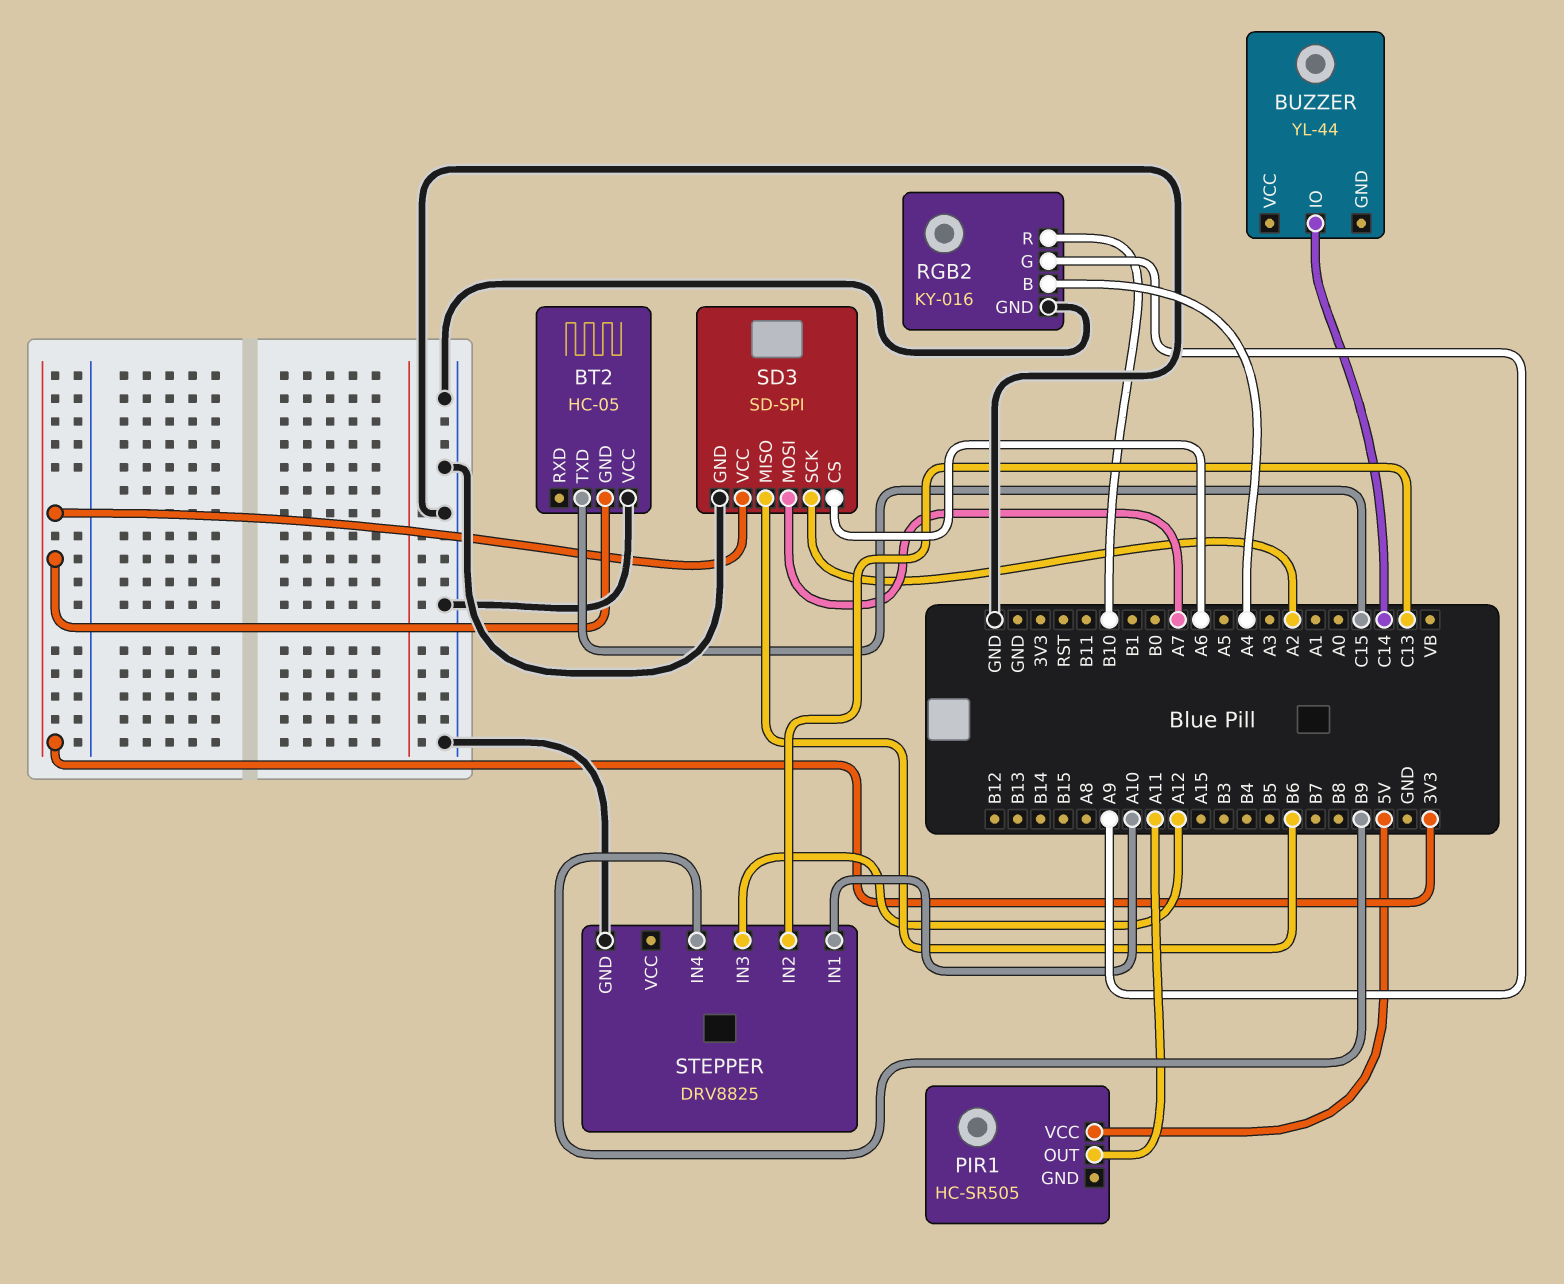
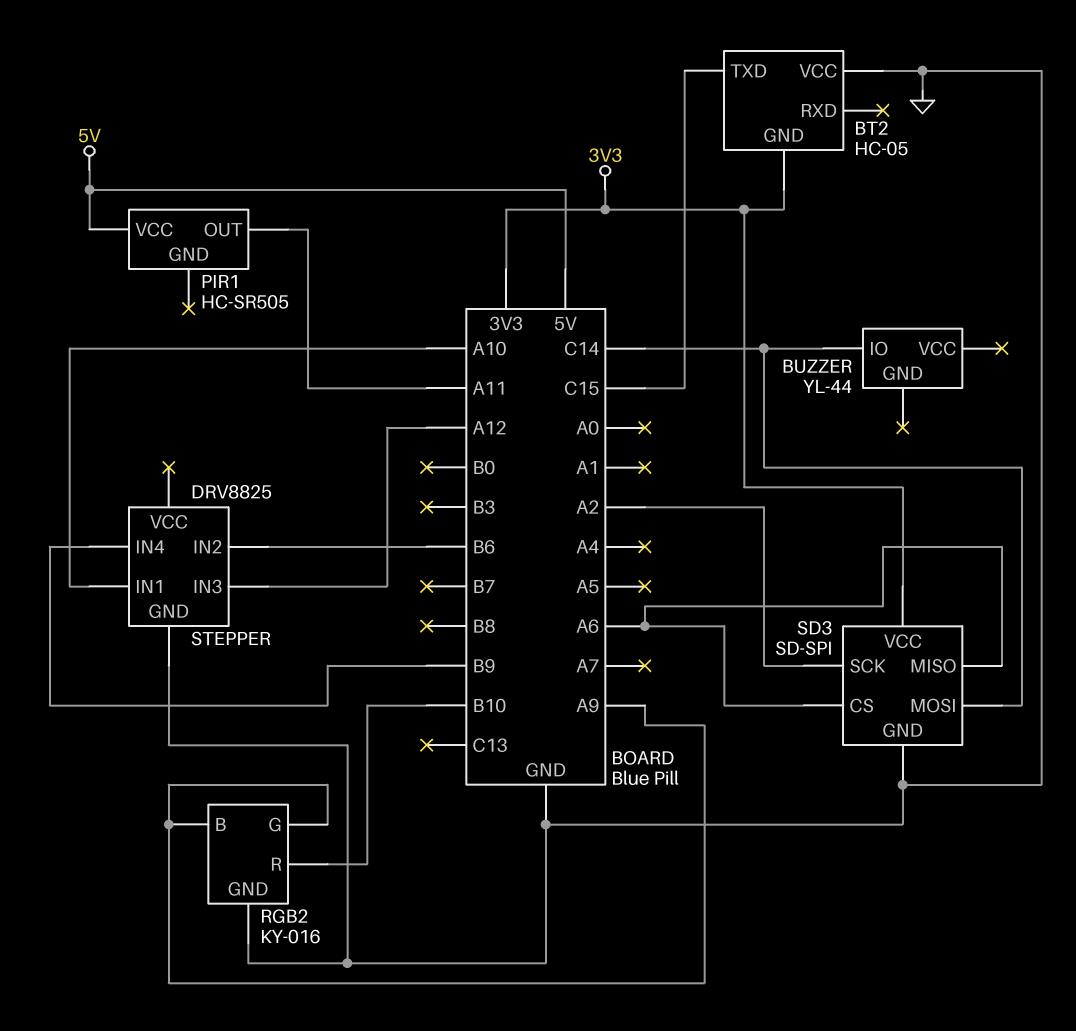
RGB2 pin B: A4 -> A9
SD3 pin MISO: B6 -> A6
SD3 pin MOSI: A7 -> C14
STEPPER pin IN2: C13 -> B6

